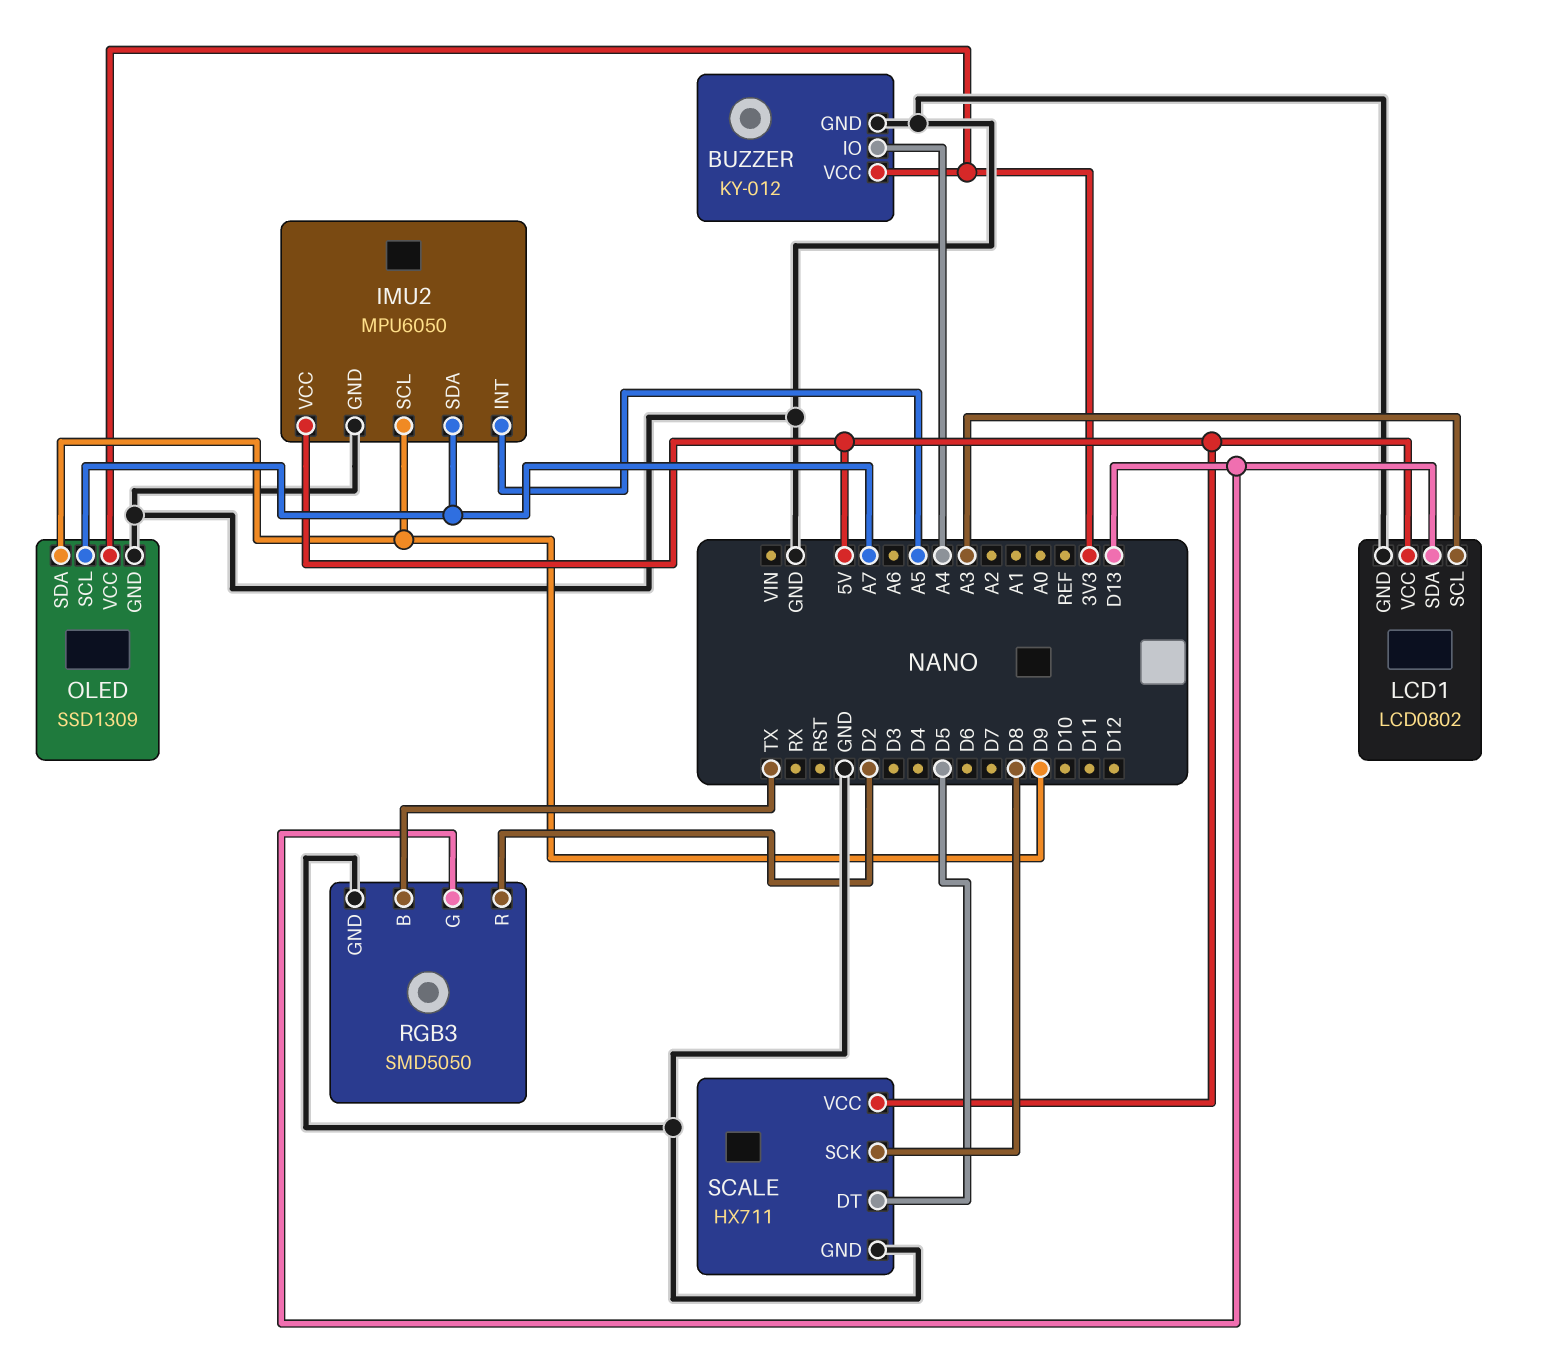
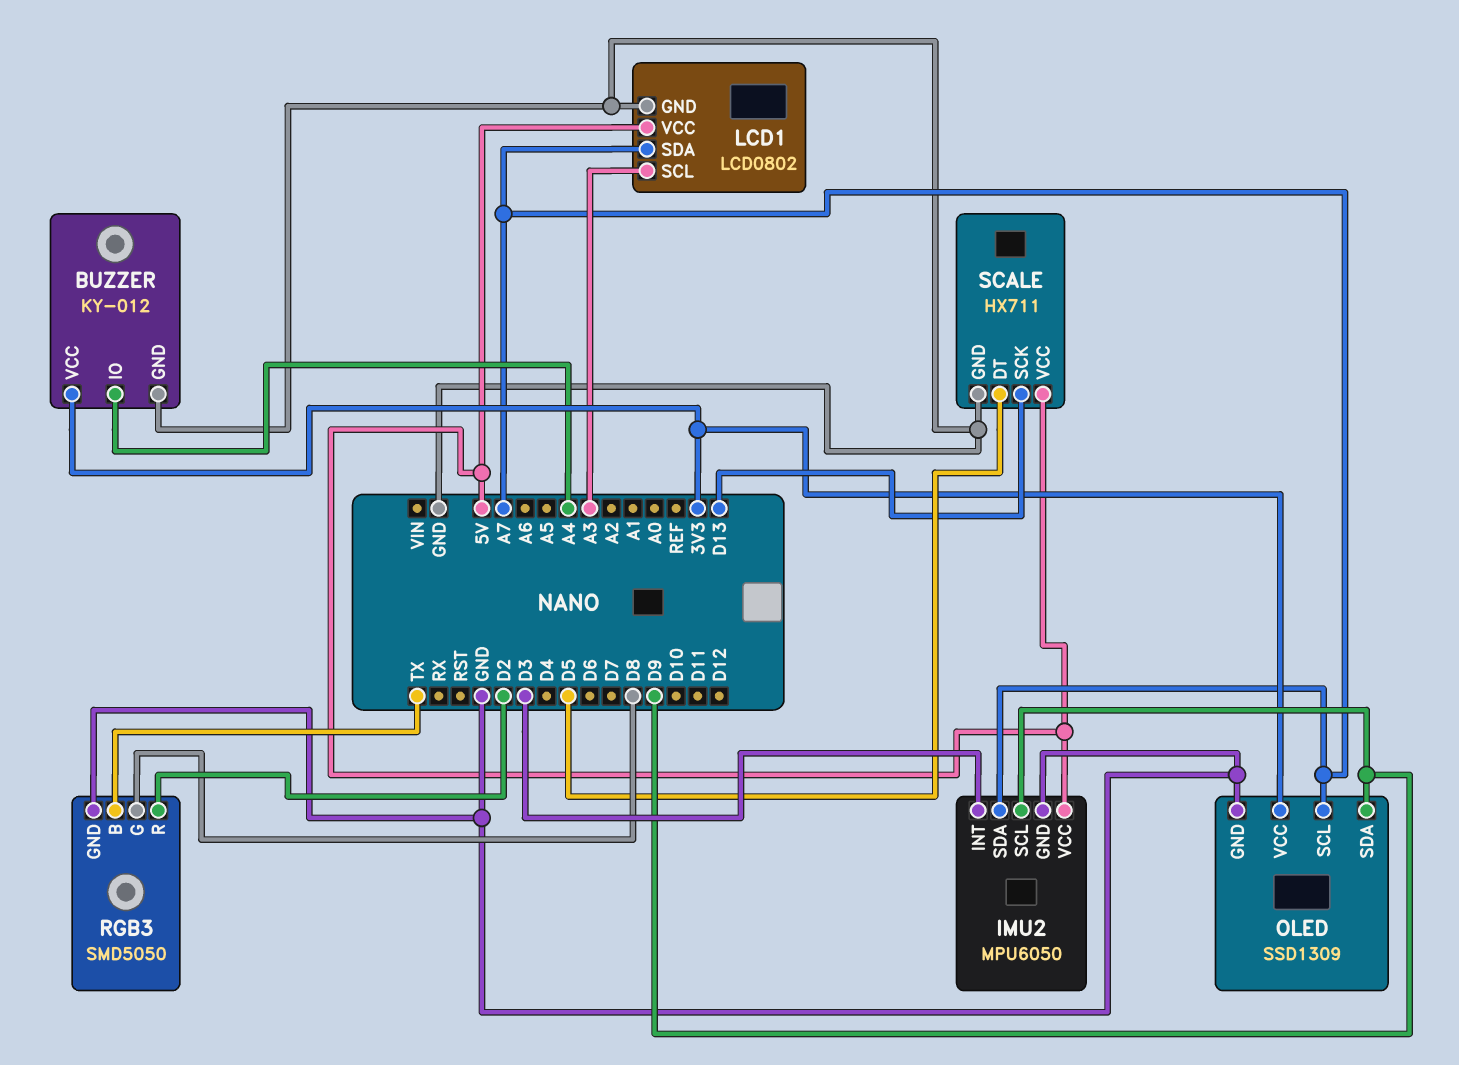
IMU2 pin INT: A5 -> D3
LCD1 pin SDA: D13 -> A7
RGB3 pin G: D13 -> D8
SCALE pin SCK: D8 -> D13

